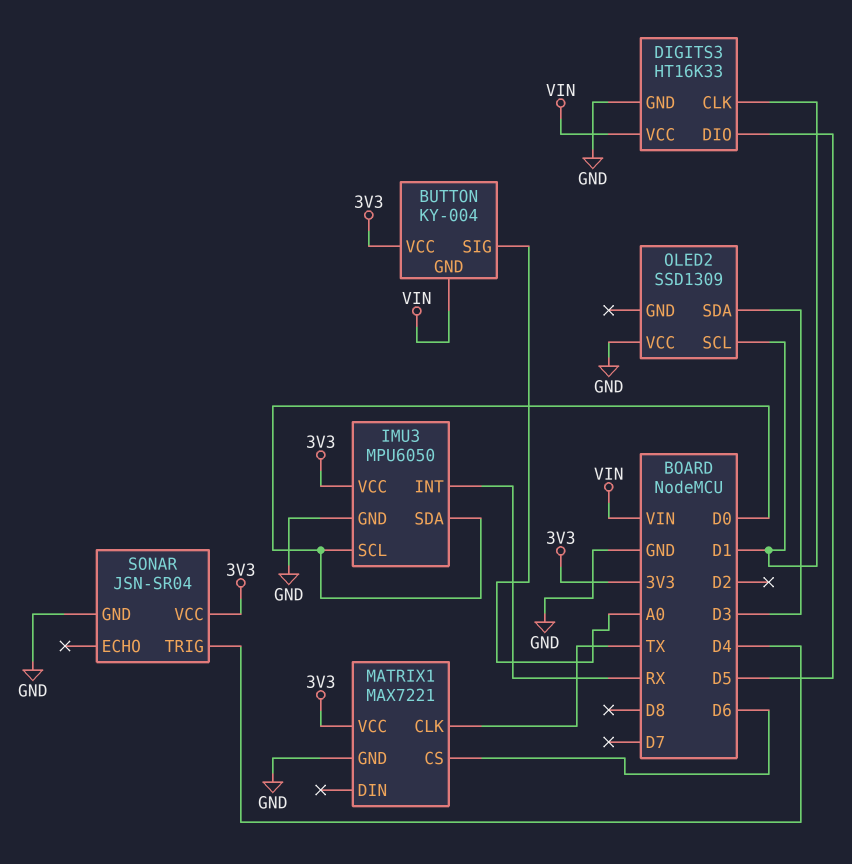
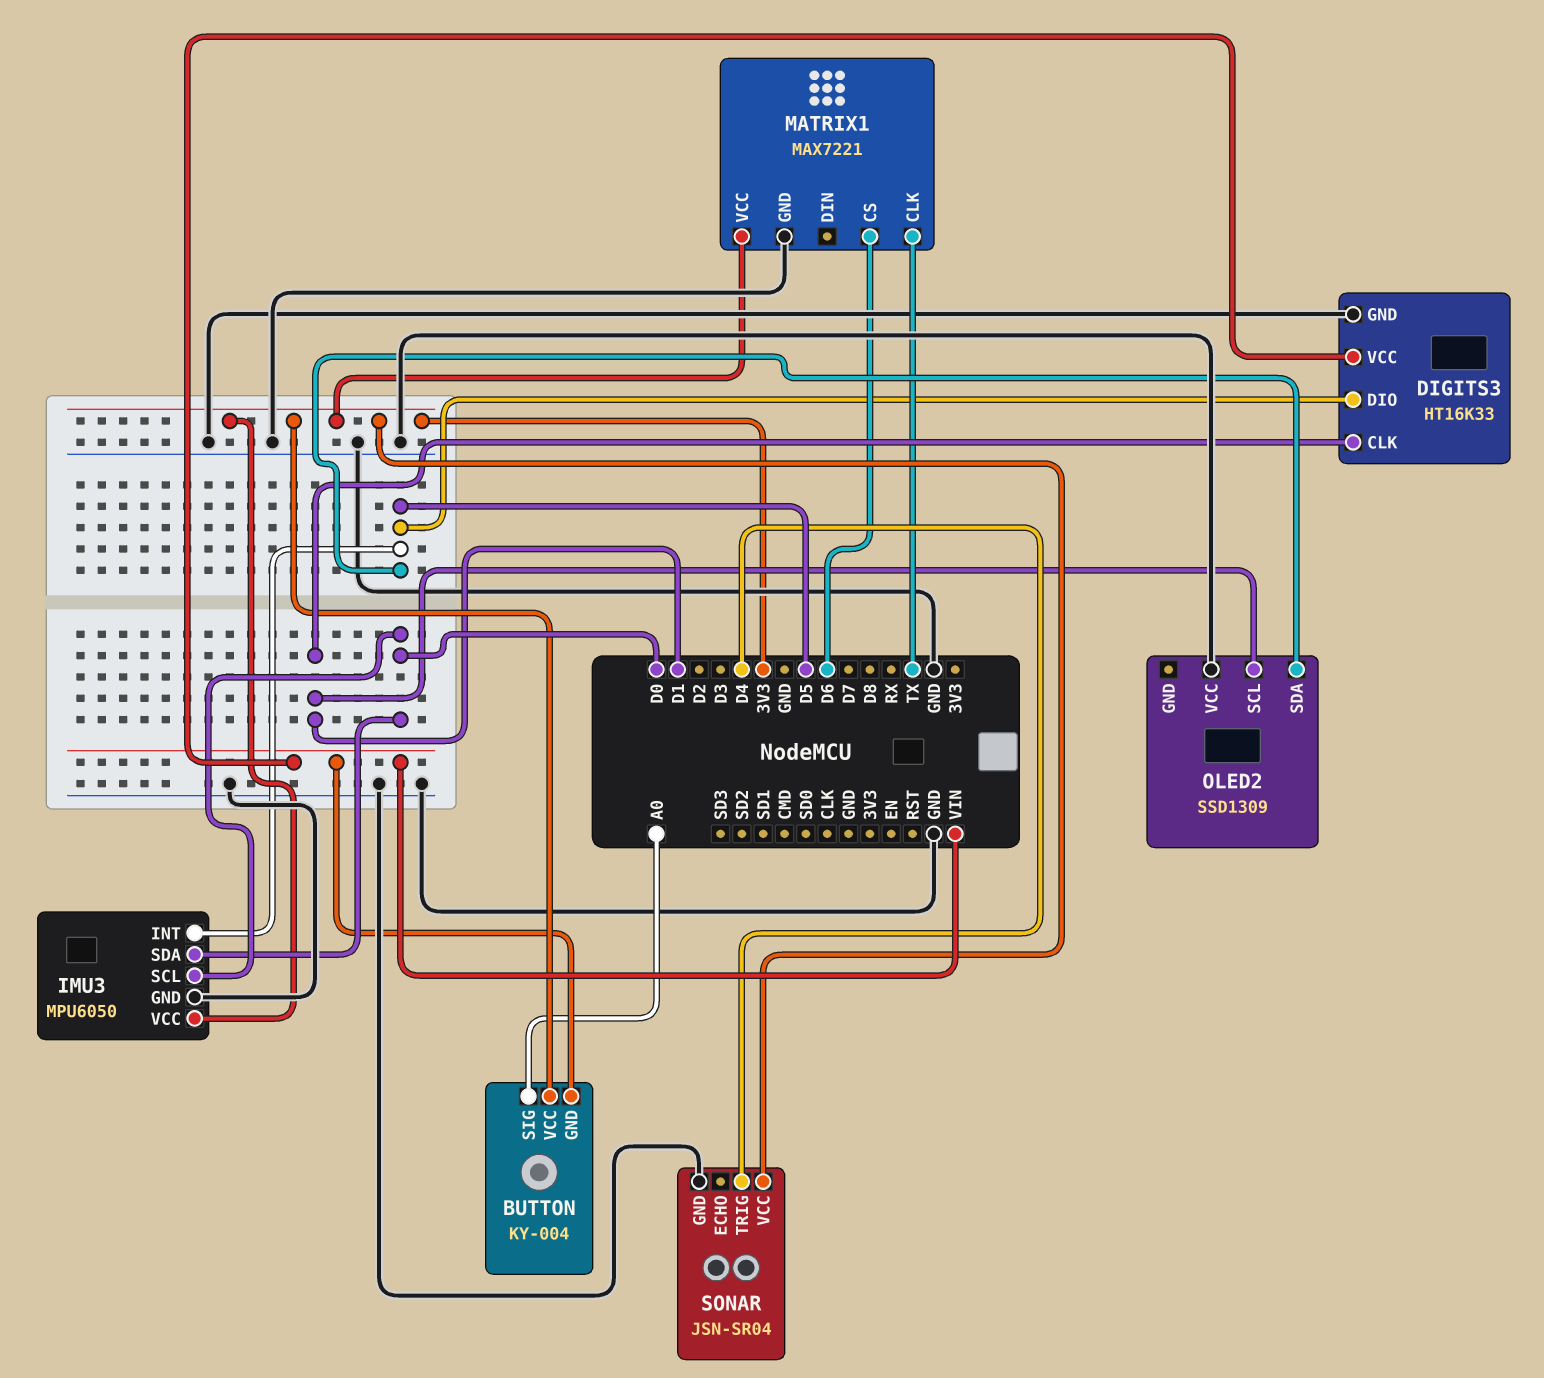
IMU3 pin INT: RX -> D5
OLED2 pin SDA: D3 -> D5

